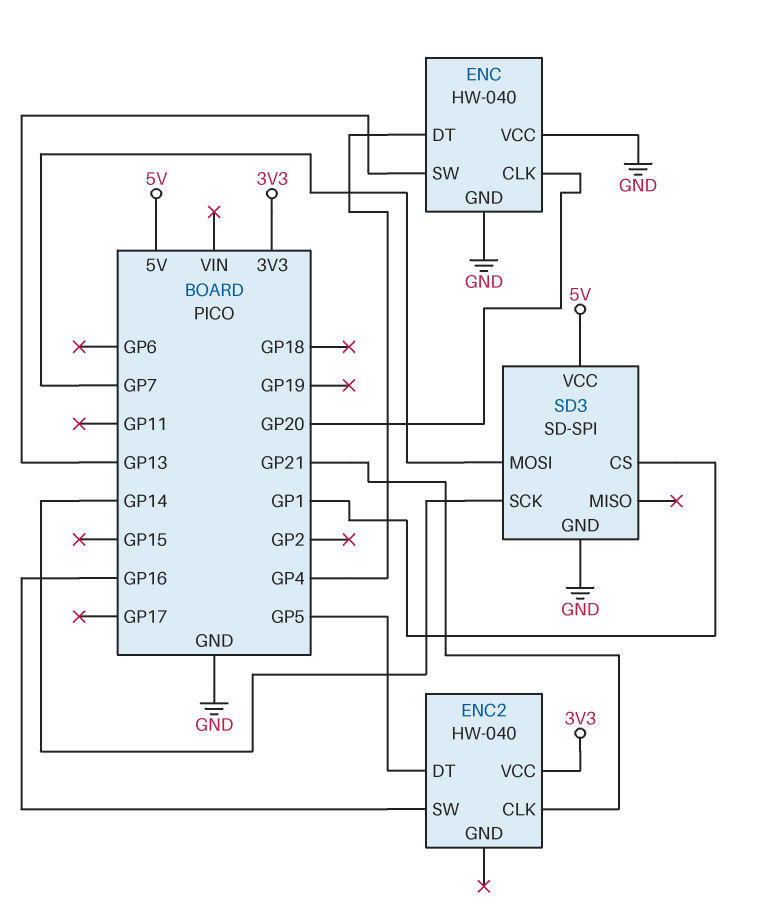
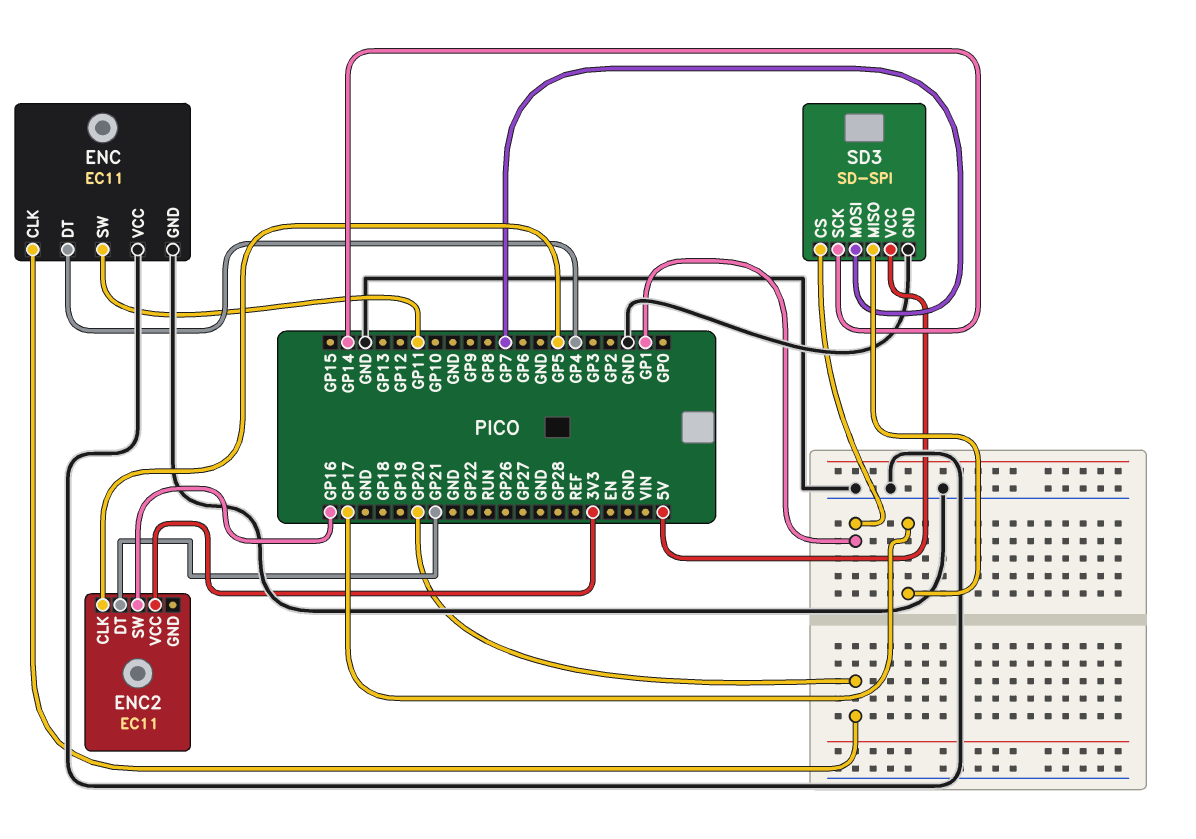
ENC: HW-040 -> EC11
ENC pin SW: GP13 -> GP11
ENC2: HW-040 -> EC11
ENC2 pin CLK: GP21 -> GP5
ENC2 pin DT: GP5 -> GP21
SD3 pin MISO: none -> GP17

